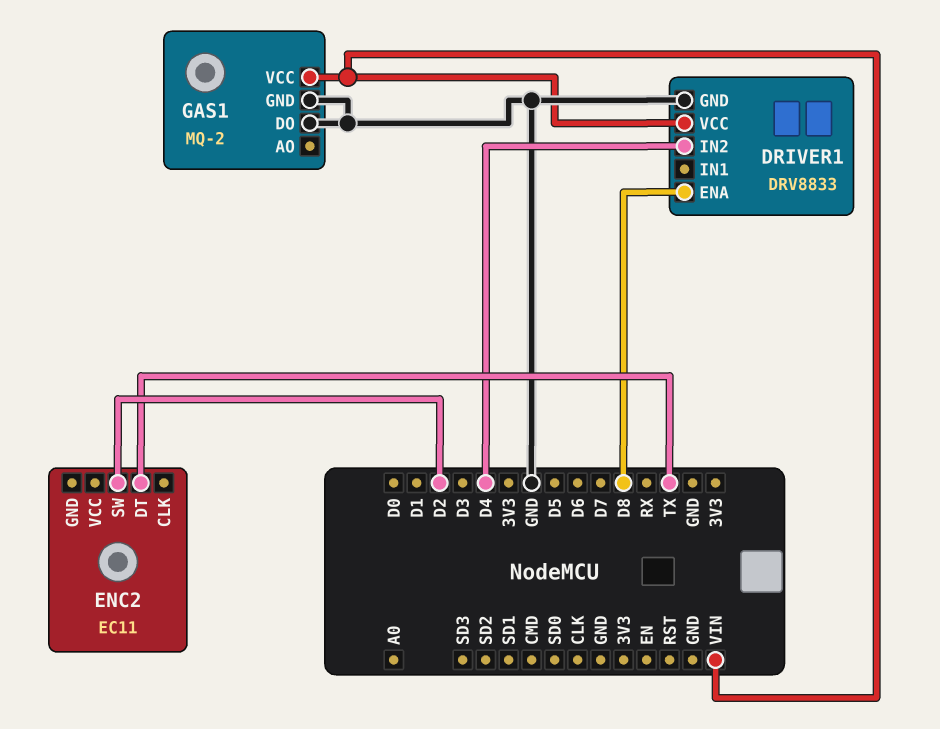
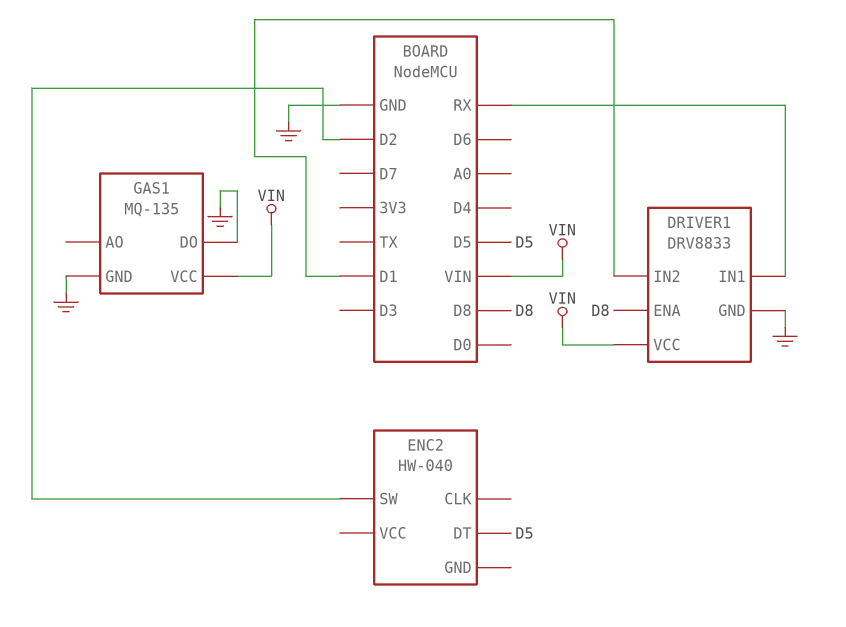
DRIVER1 pin IN1: none -> RX
DRIVER1 pin IN2: D4 -> D1
ENC2: EC11 -> HW-040
ENC2 pin DT: TX -> D5
GAS1: MQ-2 -> MQ-135

